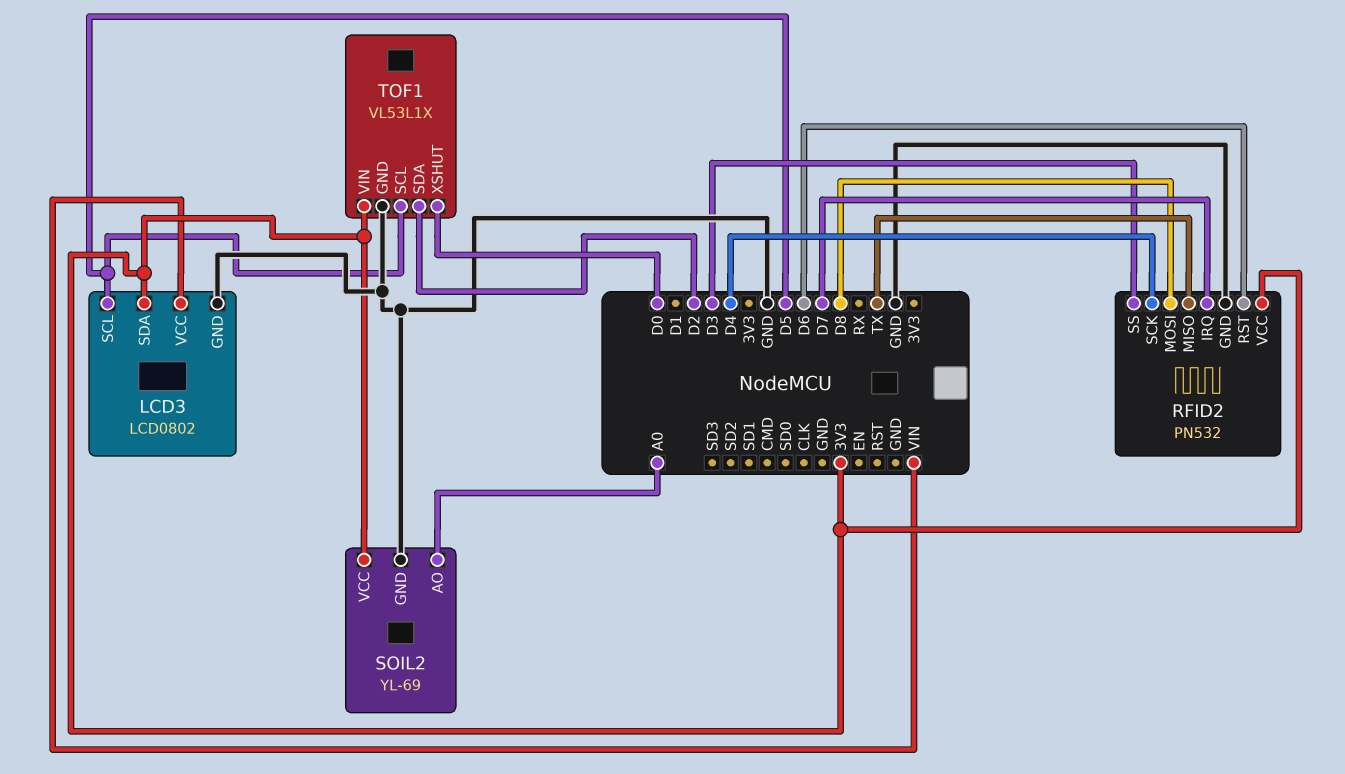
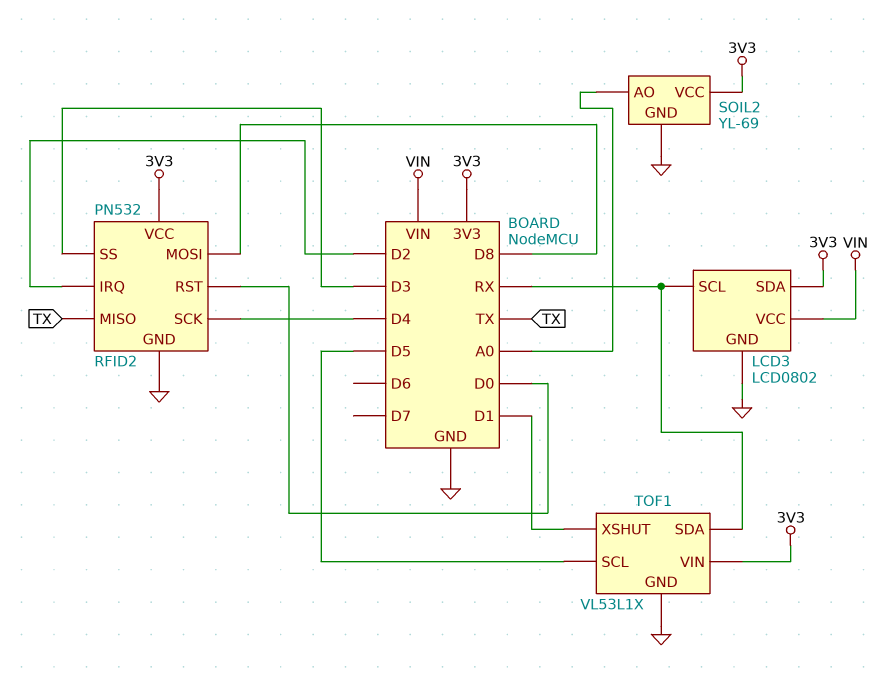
LCD3 pin SCL: D5 -> RX
RFID2 pin IRQ: D7 -> D2
RFID2 pin RST: D6 -> D0
TOF1 pin SDA: D2 -> RX
TOF1 pin XSHUT: D0 -> D1

